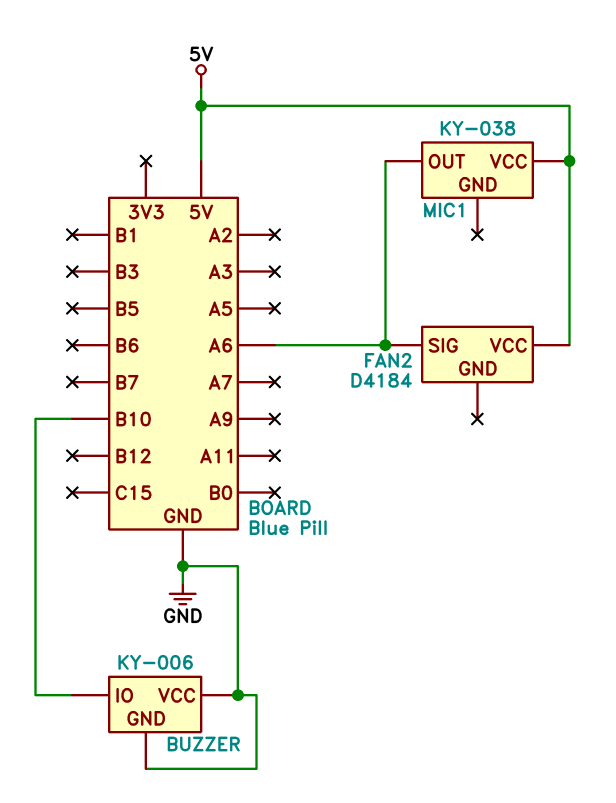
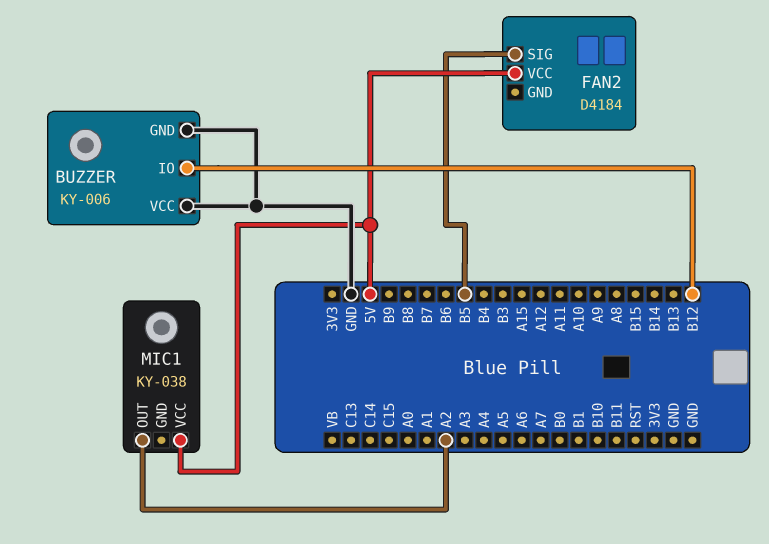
BUZZER pin IO: B10 -> B12
FAN2 pin SIG: A6 -> B5
MIC1 pin OUT: A6 -> A2

